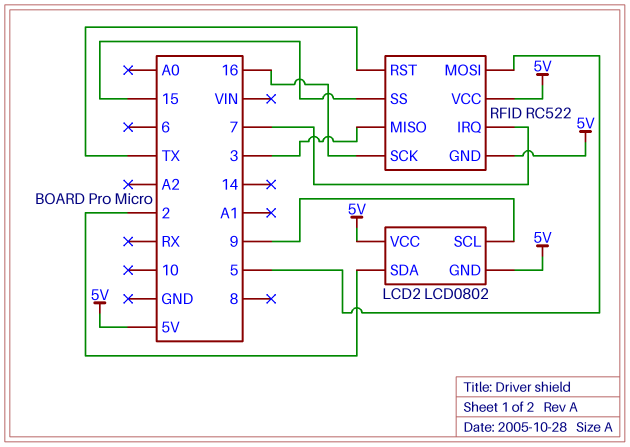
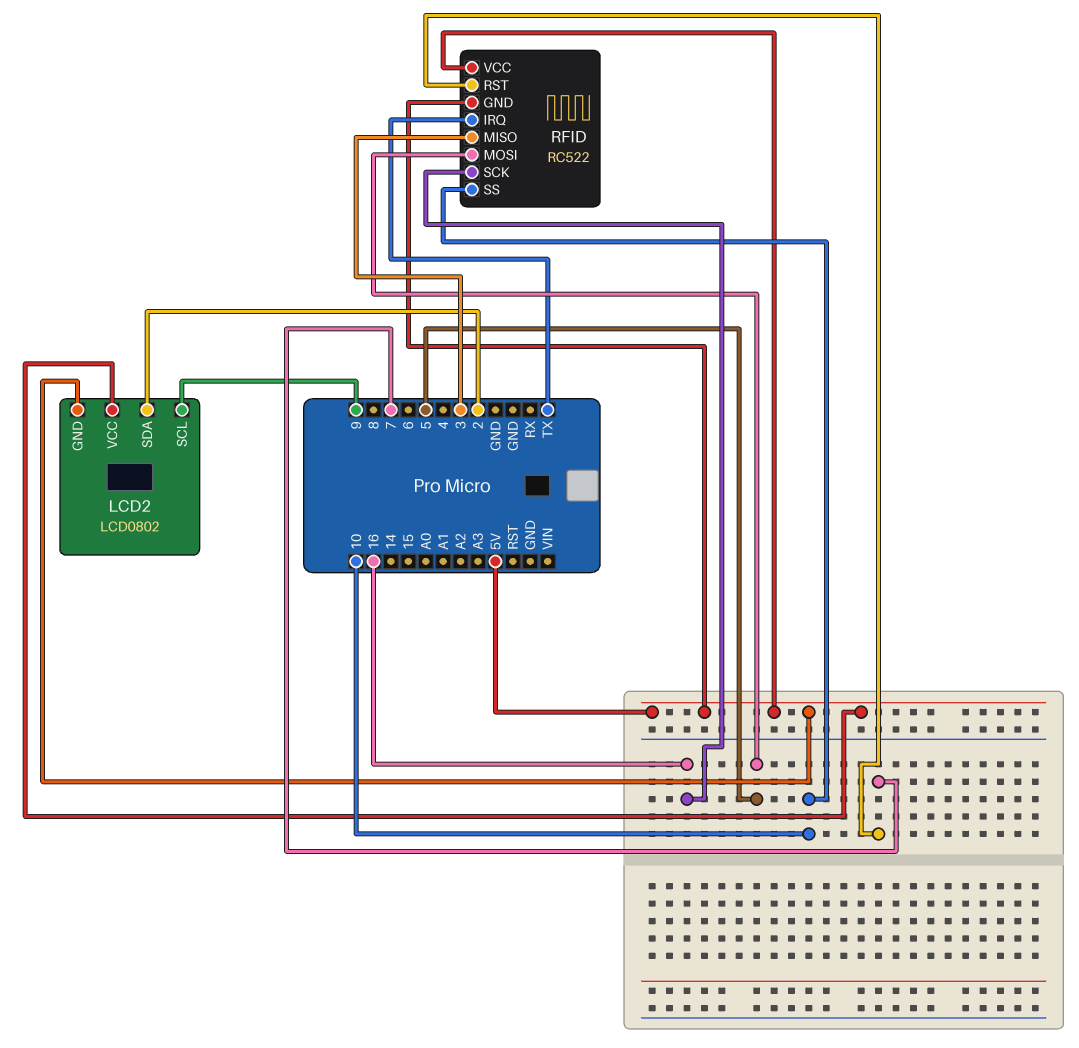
RFID pin IRQ: 7 -> TX
RFID pin RST: TX -> 7
RFID pin SS: 15 -> 10

